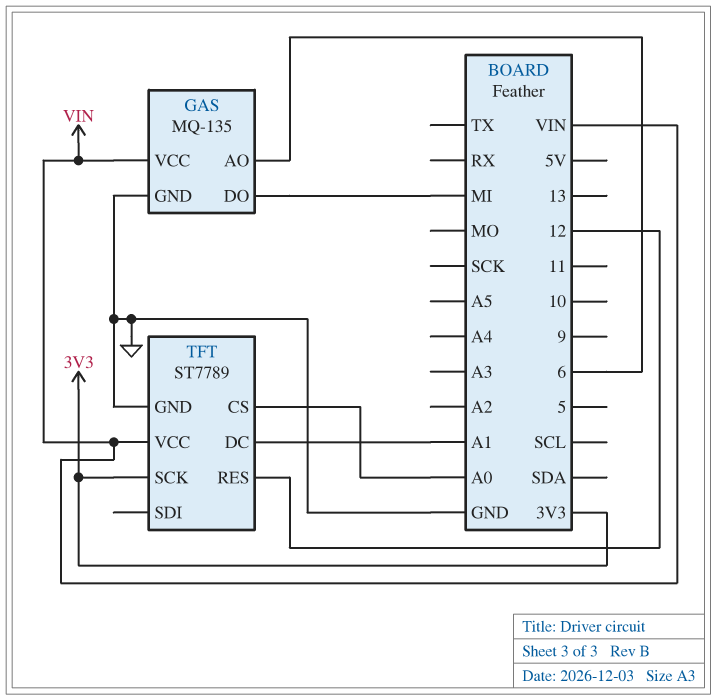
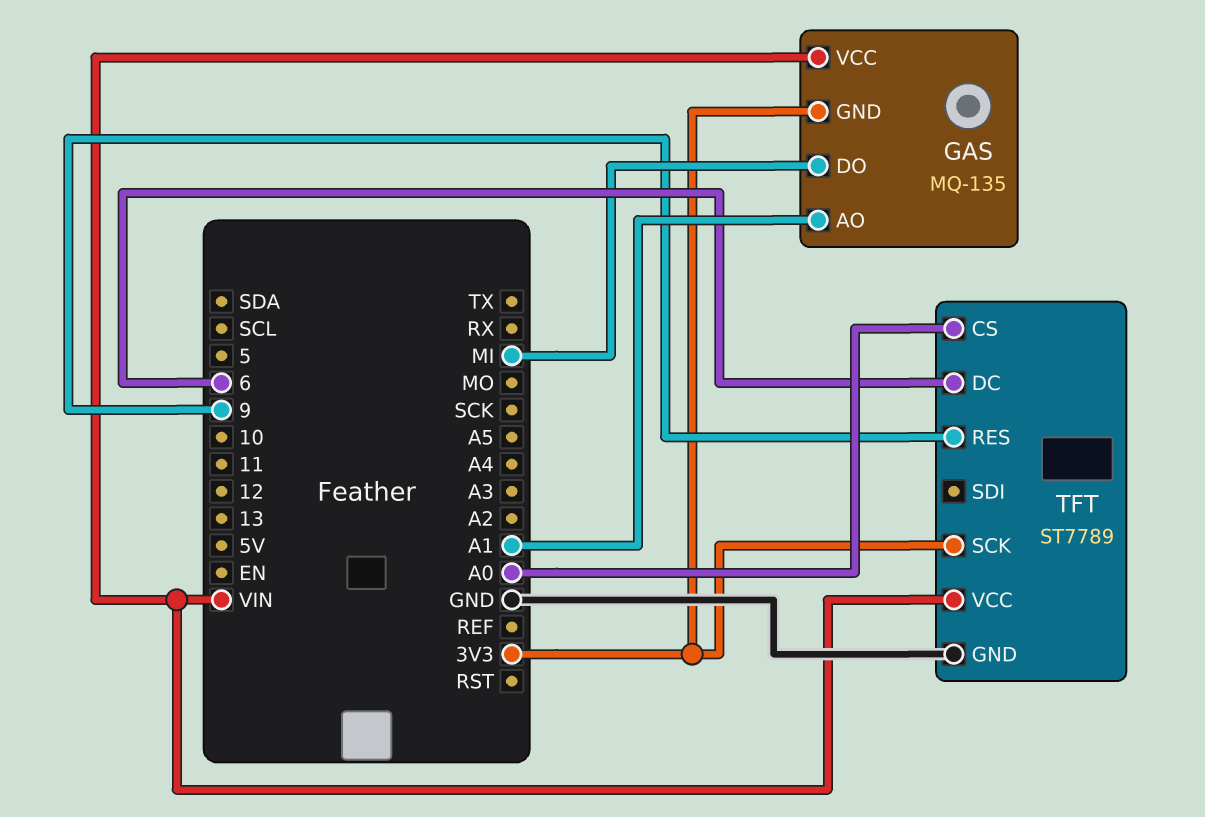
GAS pin AO: 6 -> A1
GAS pin GND: GND -> 3V3
TFT pin DC: A1 -> 6
TFT pin RES: 12 -> 9

